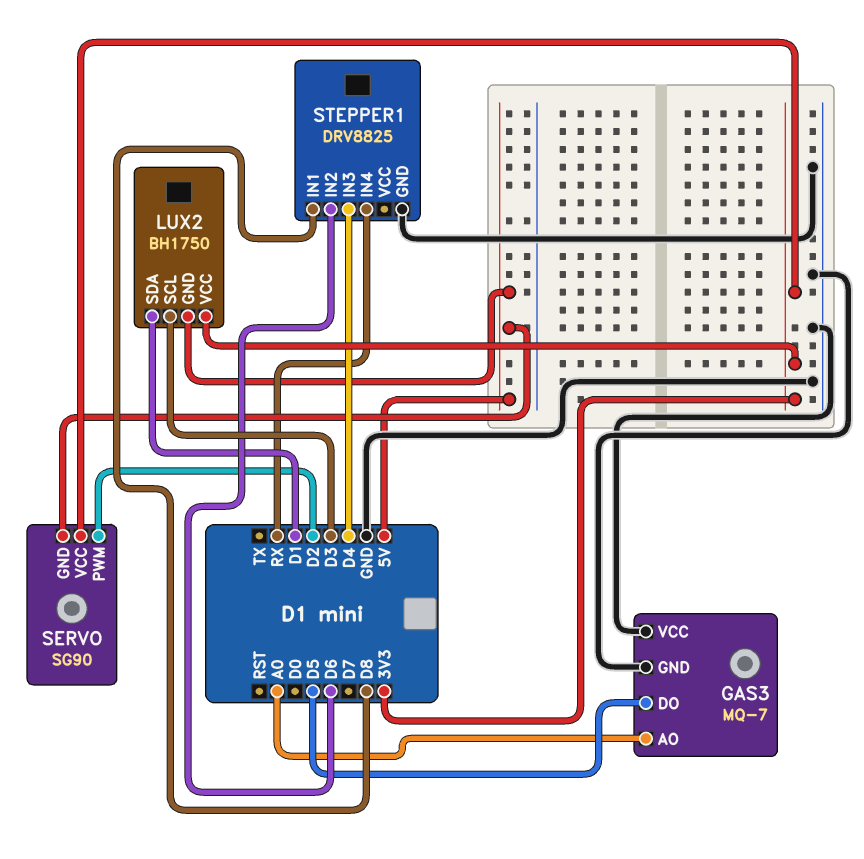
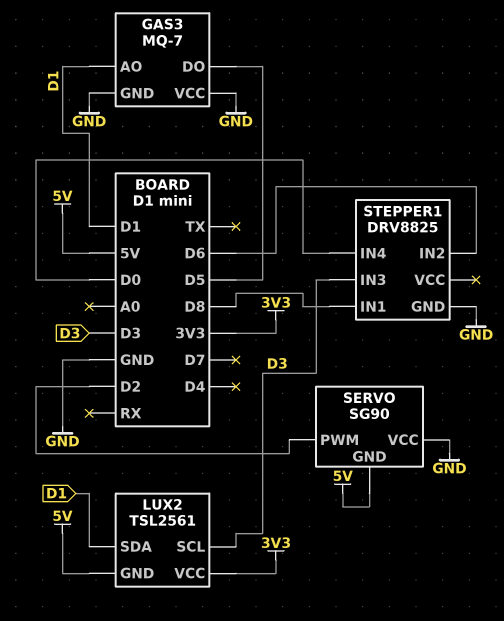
GAS3 pin AO: A0 -> D1
LUX2: BH1750 -> TSL2561
SERVO pin VCC: 3V3 -> GND
STEPPER1 pin IN3: D4 -> D3
STEPPER1 pin IN4: RX -> D0

